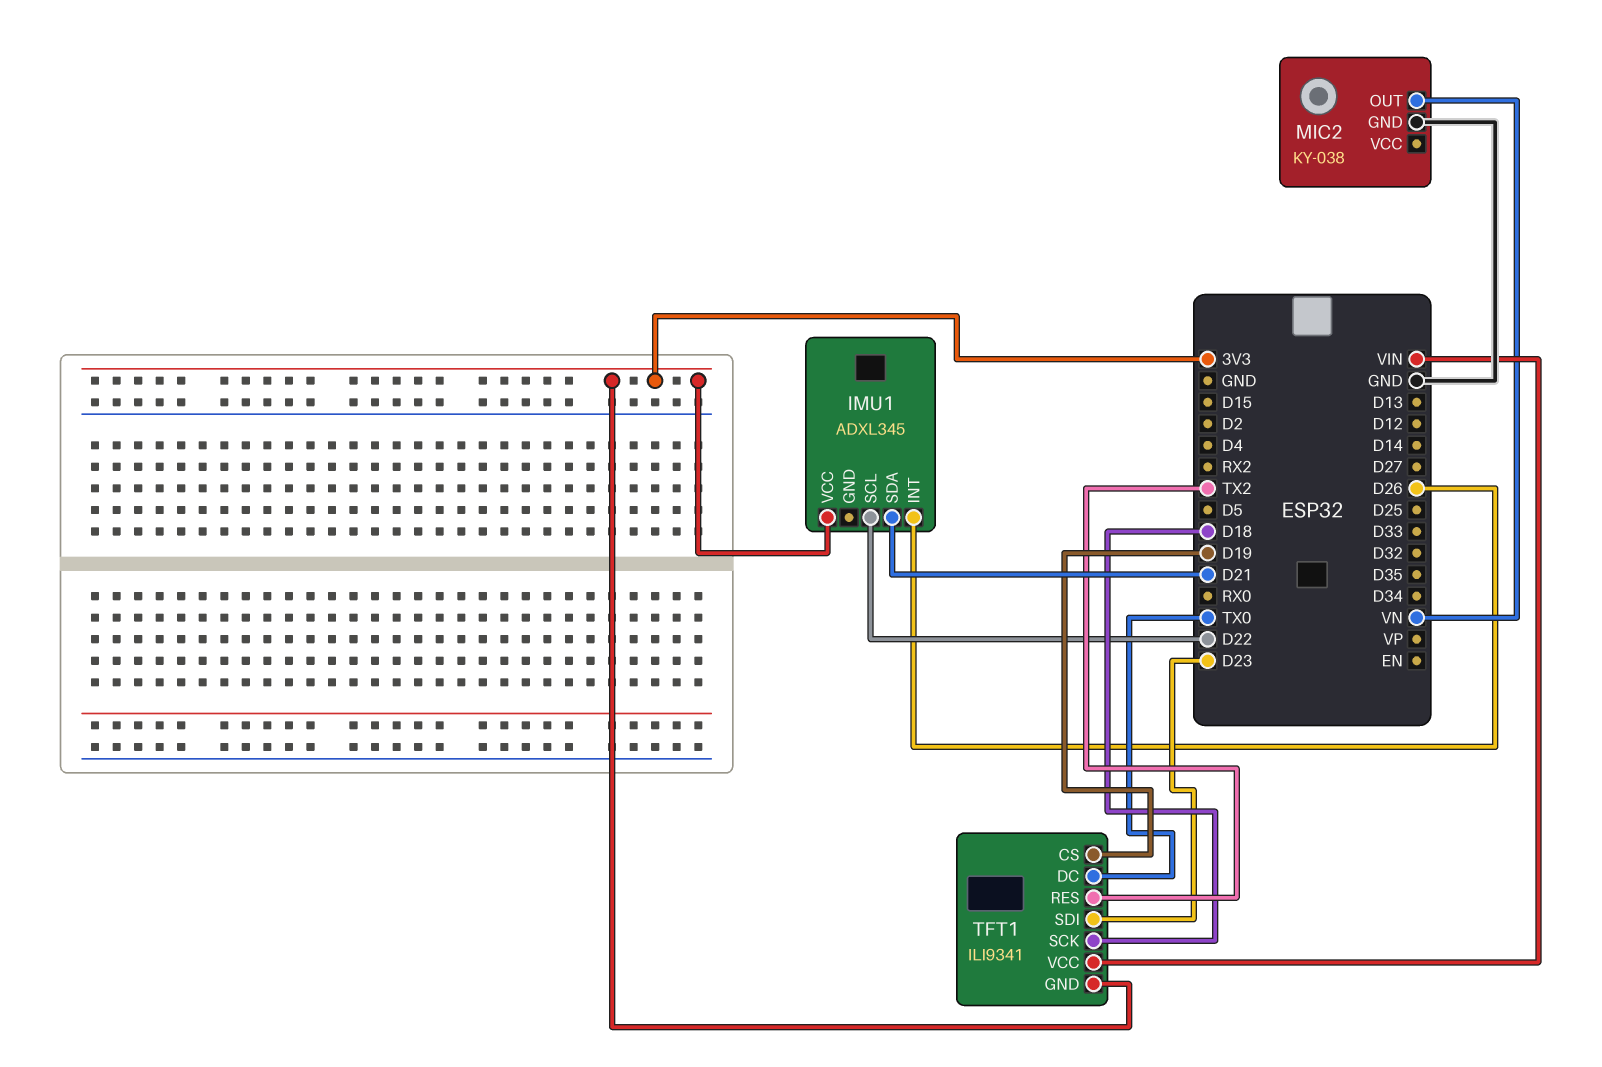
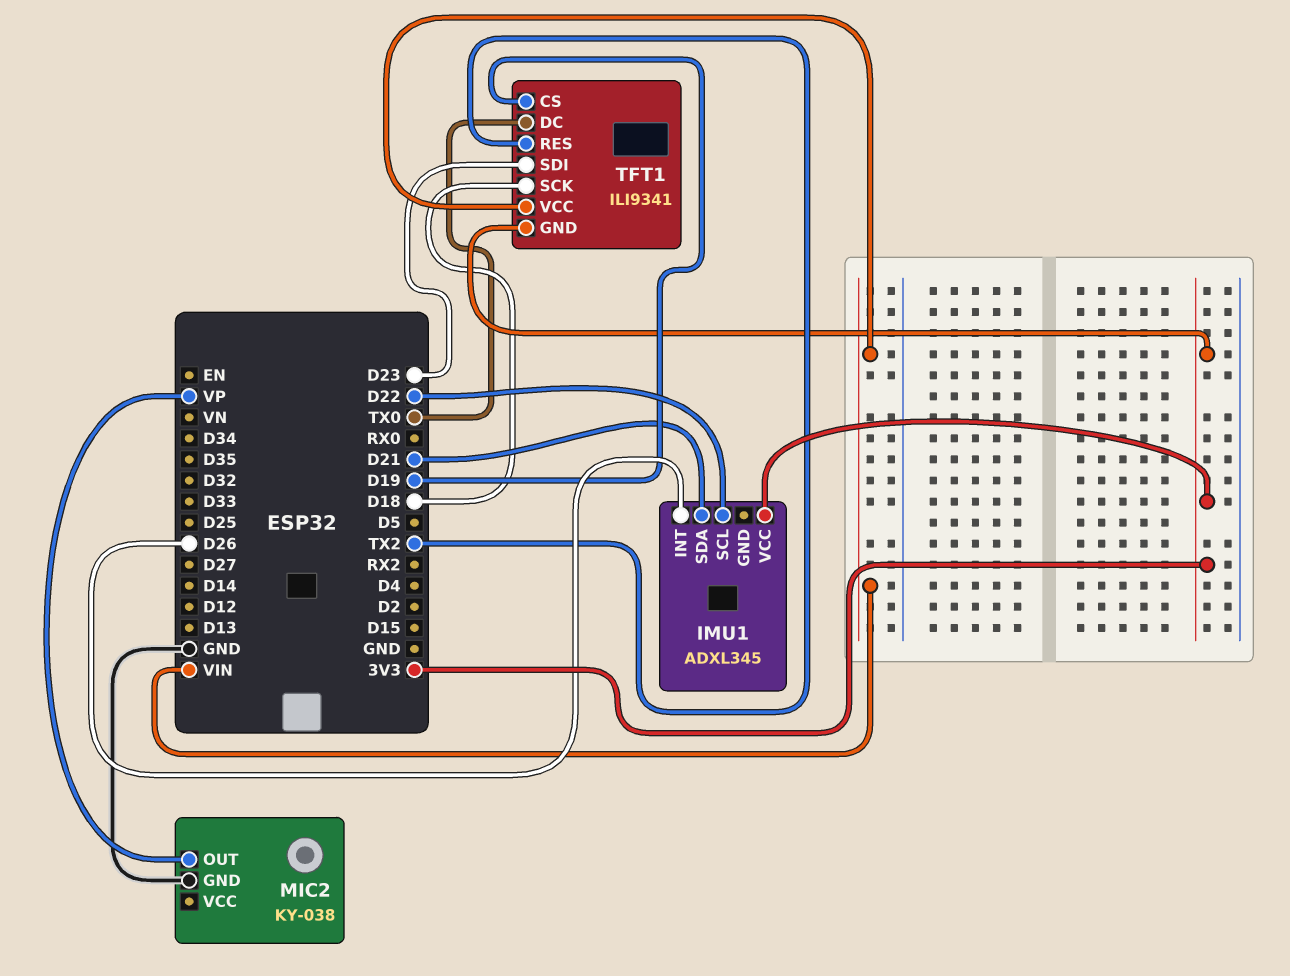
MIC2 pin OUT: VN -> VP

